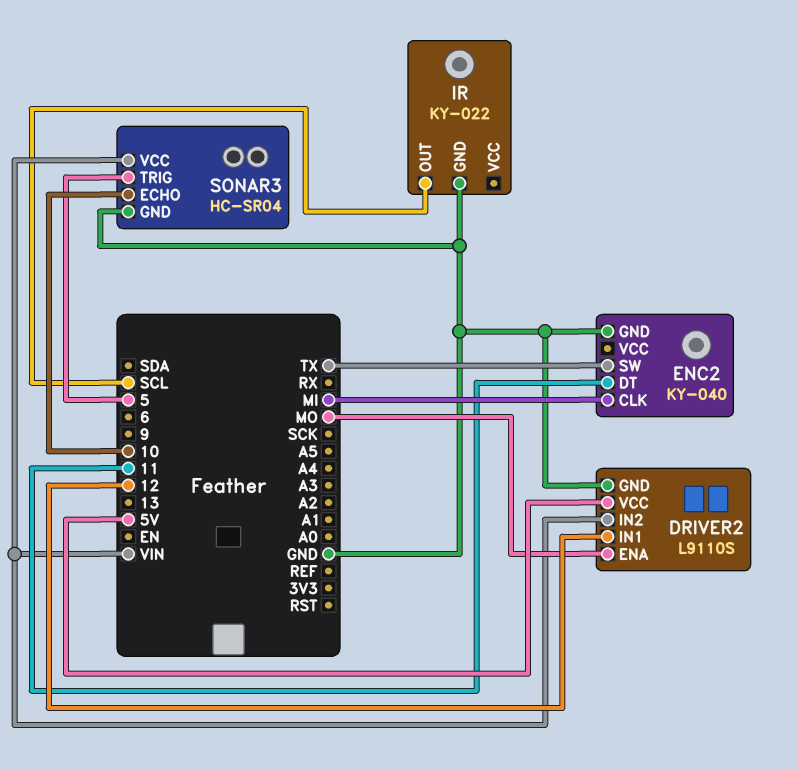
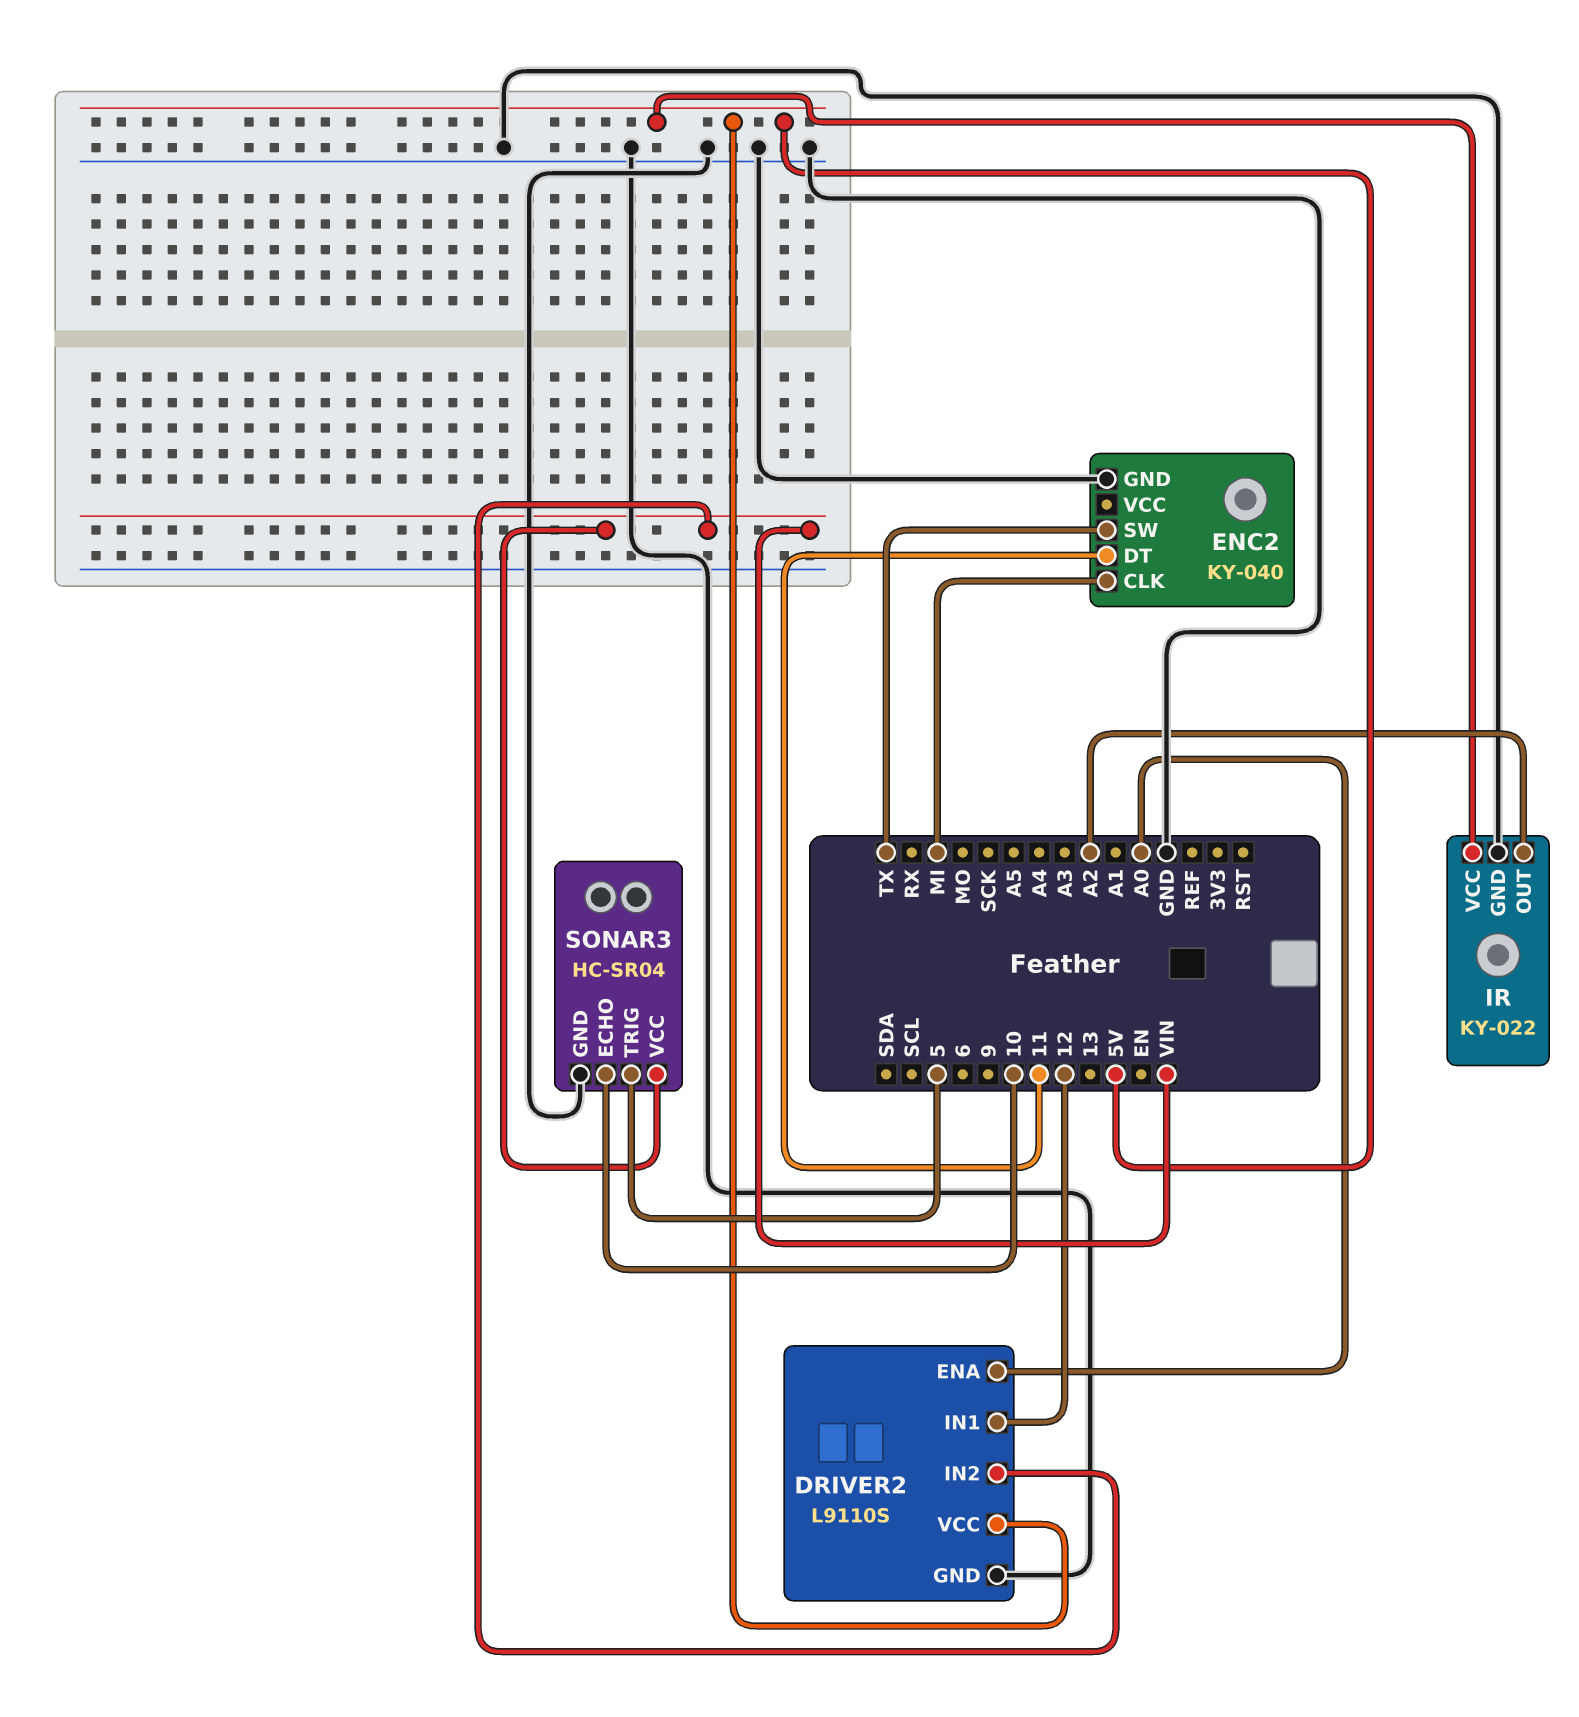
DRIVER2 pin ENA: MO -> A0
IR pin OUT: SCL -> A2
IR pin VCC: none -> 5V

